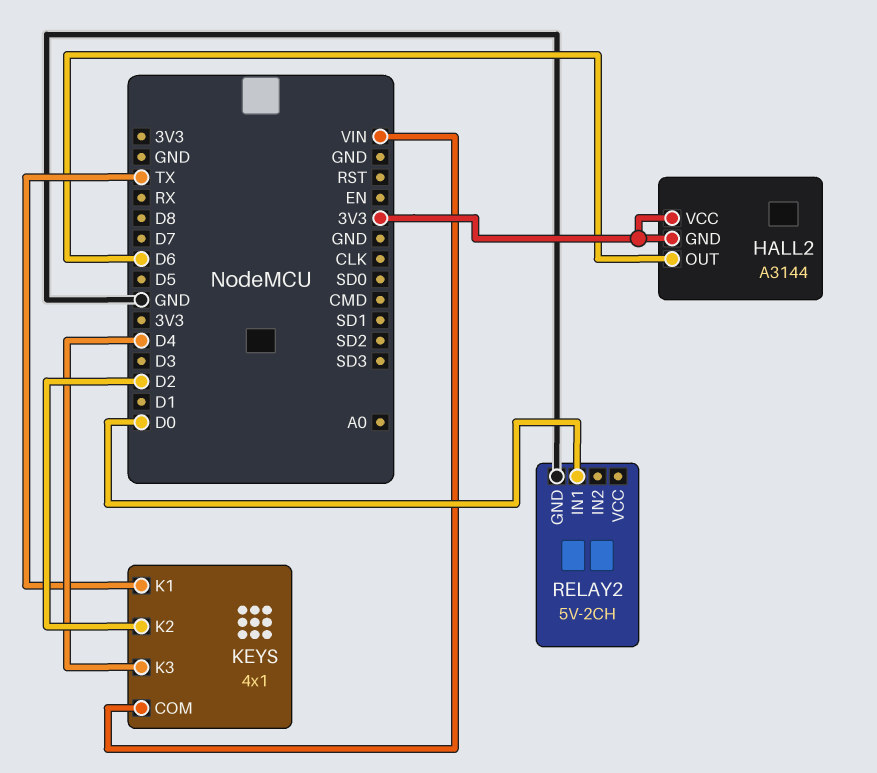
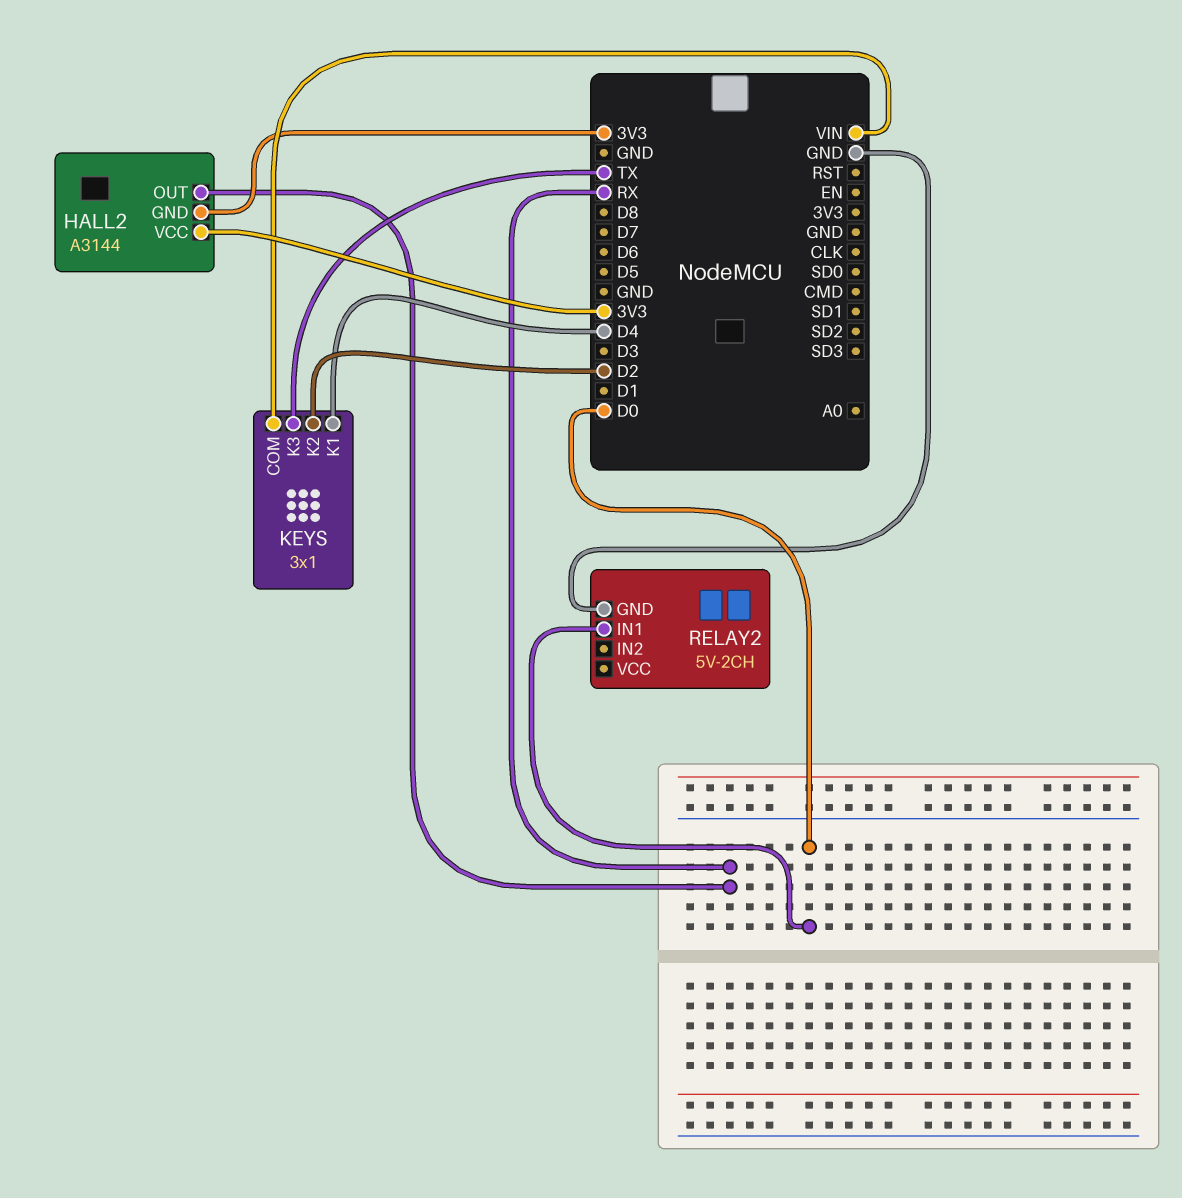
HALL2 pin OUT: D6 -> RX
KEYS: 4x1 -> 3x1
KEYS pin K1: TX -> D4
KEYS pin K3: D4 -> TX

